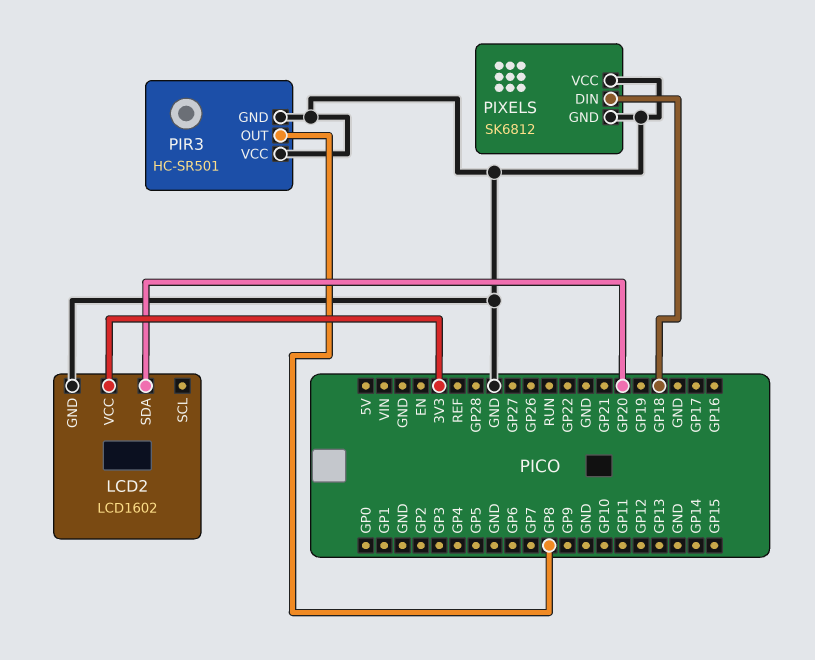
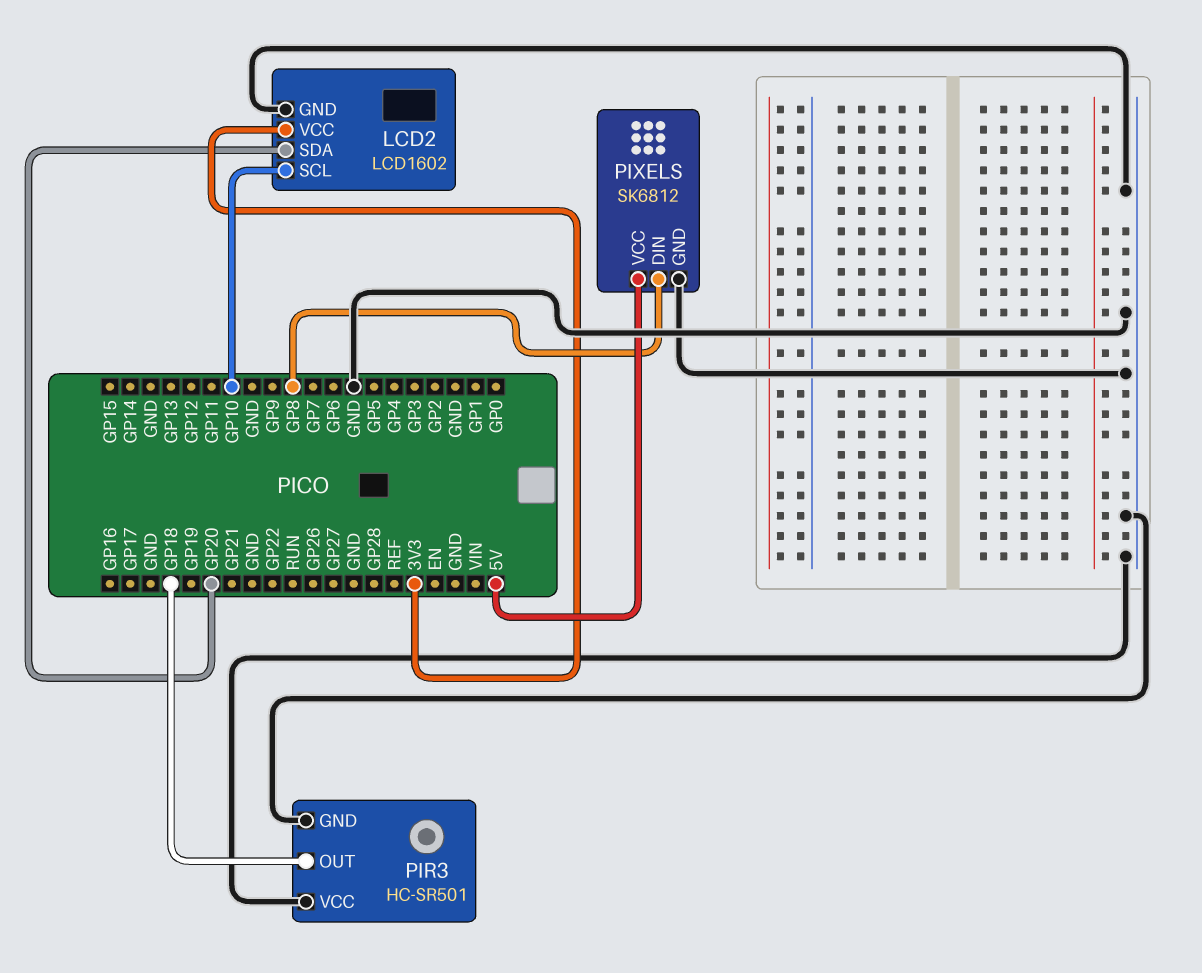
LCD2 pin SCL: none -> GP10
PIR3 pin OUT: GP8 -> GP18
PIXELS pin DIN: GP18 -> GP8
PIXELS pin VCC: GND -> 5V

